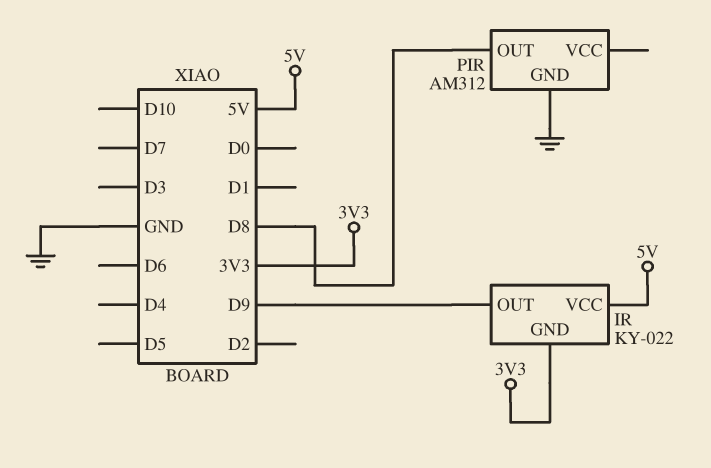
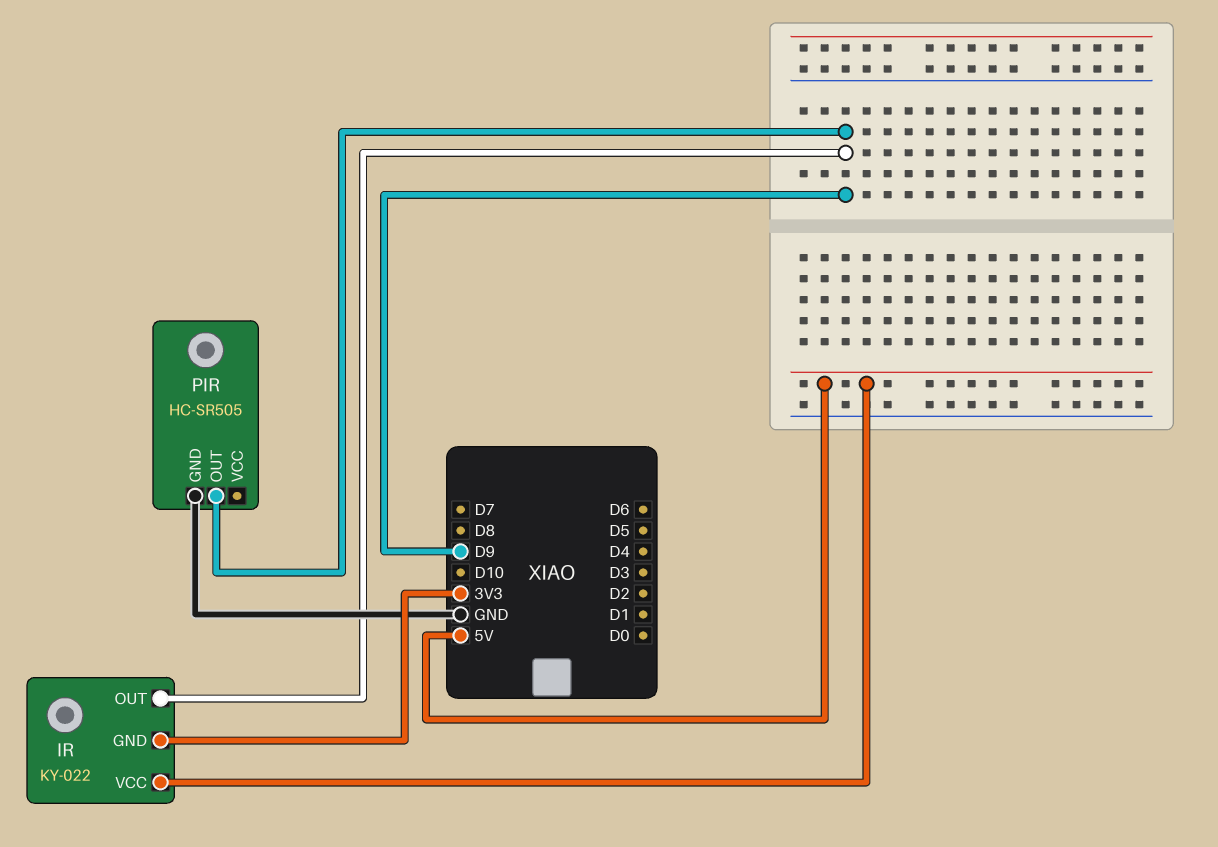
PIR: AM312 -> HC-SR505
PIR pin OUT: D8 -> D9

